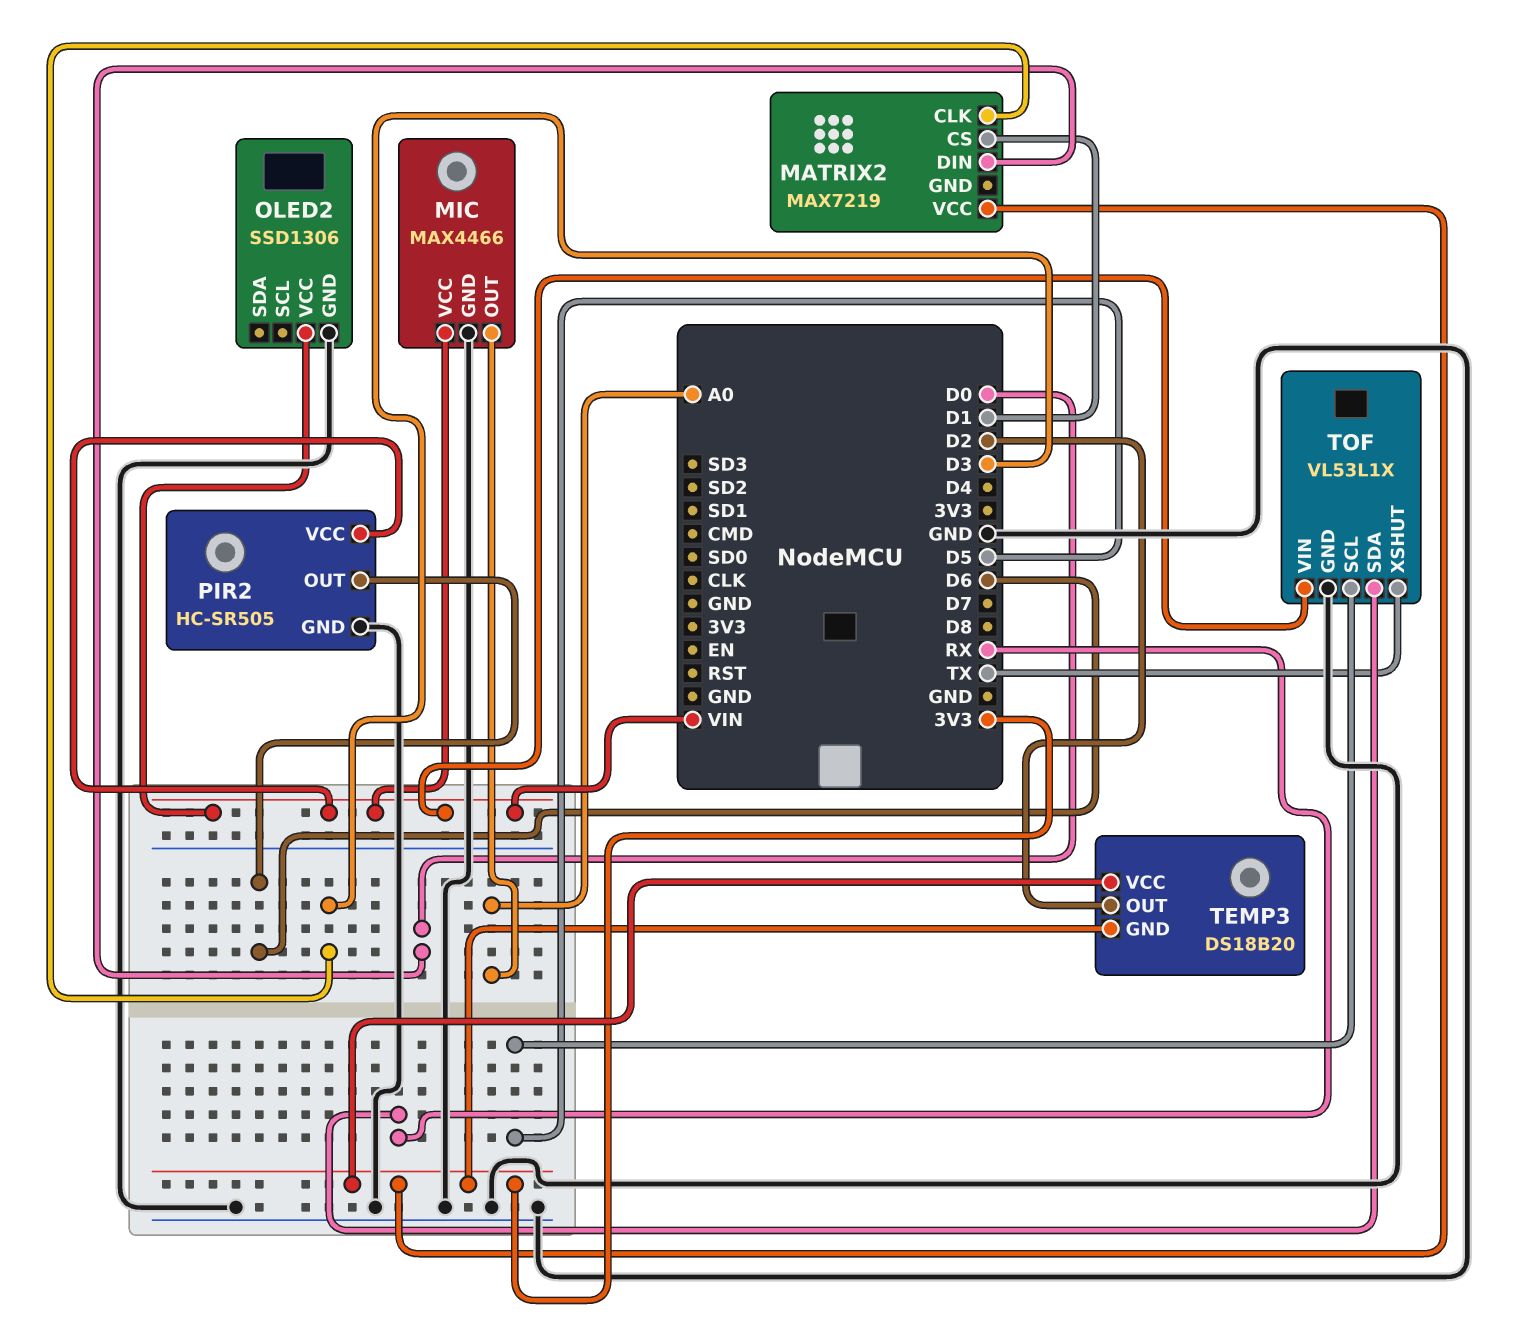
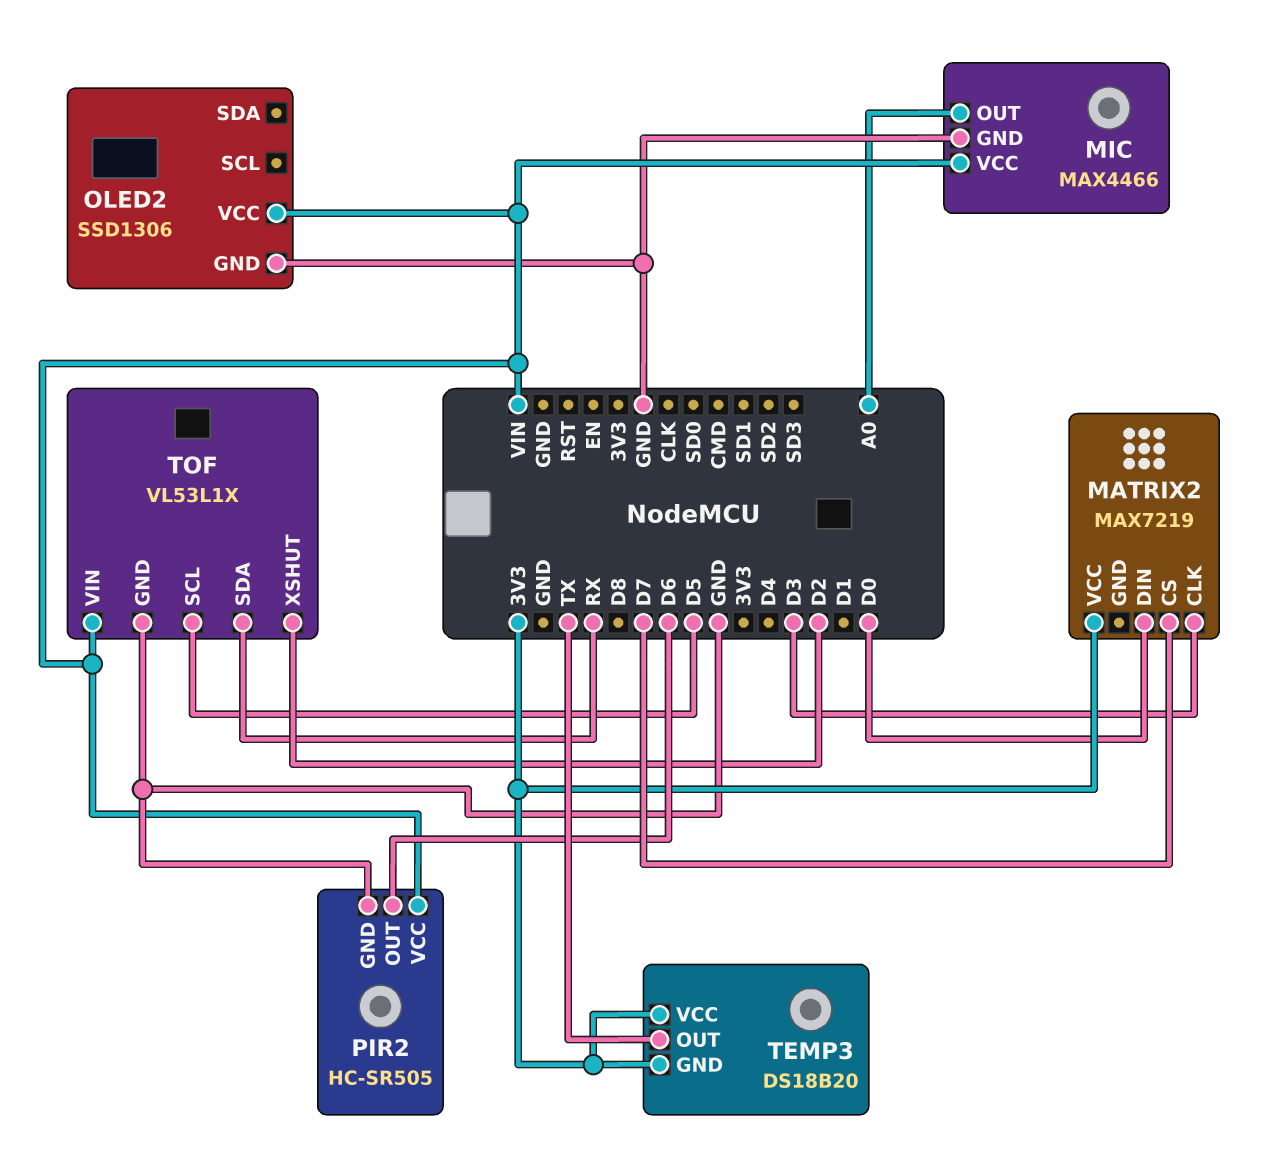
MATRIX2 pin CS: D1 -> D7
TEMP3 pin OUT: D2 -> TX
TOF pin XSHUT: TX -> D2

